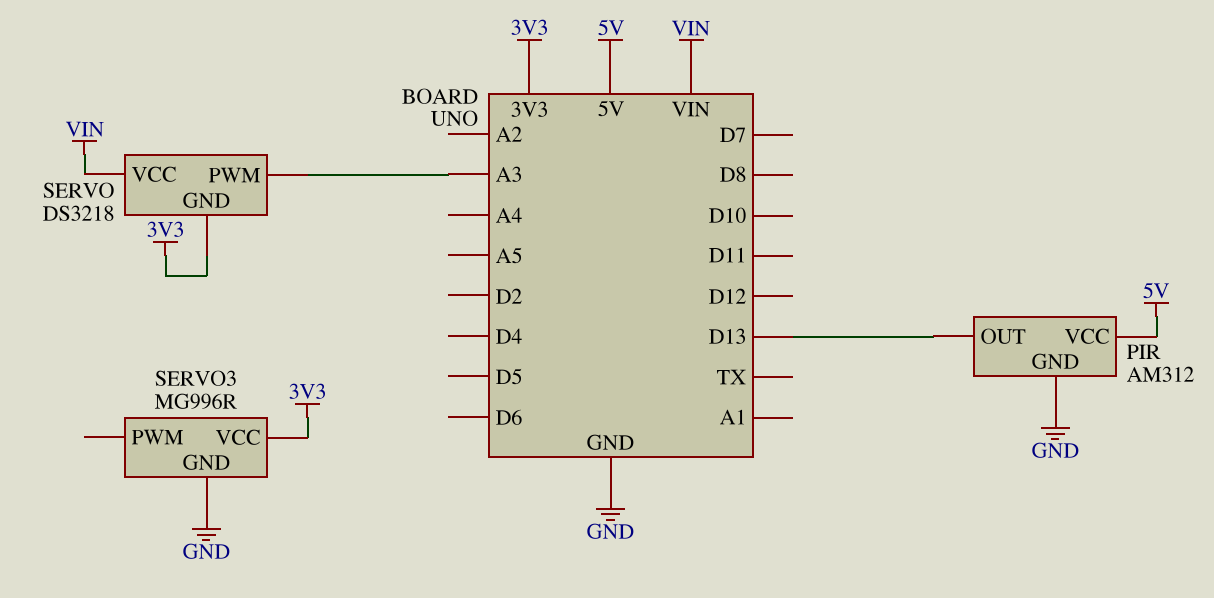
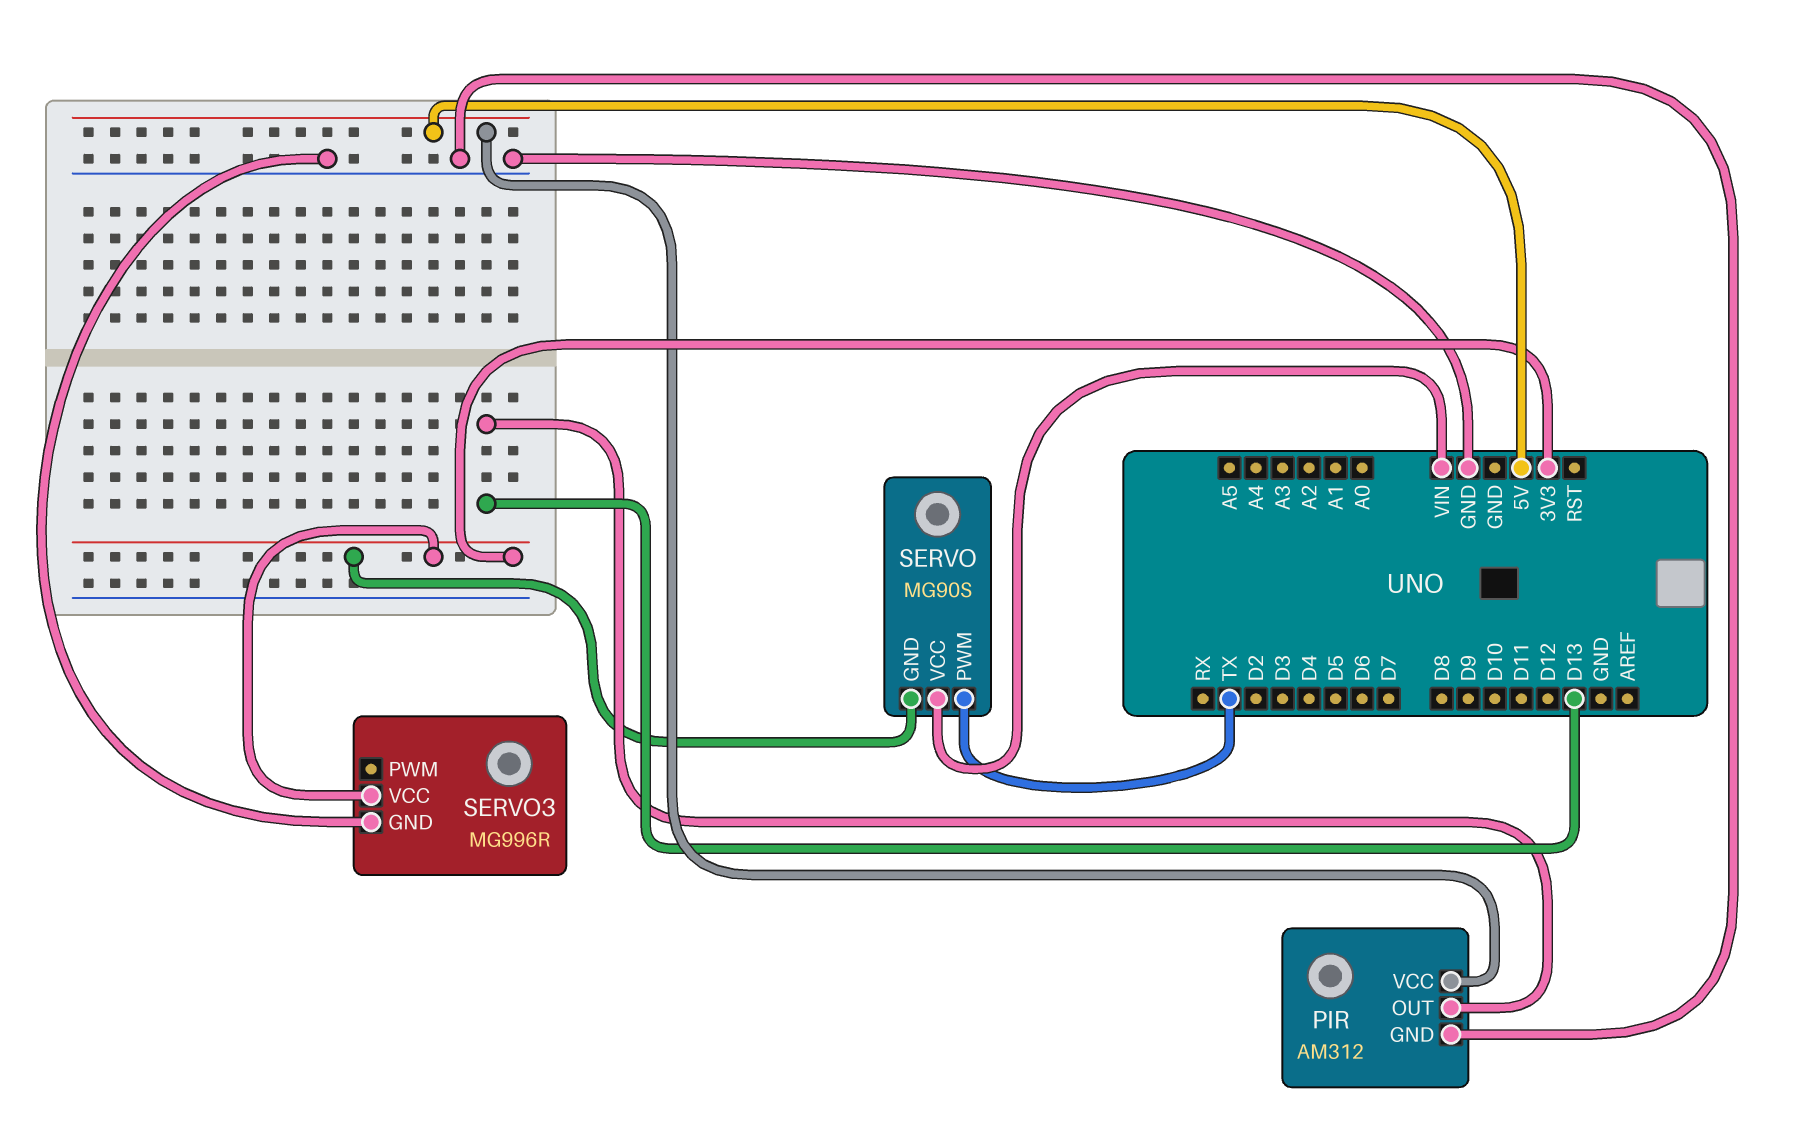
SERVO: DS3218 -> MG90S
SERVO pin PWM: A3 -> TX

